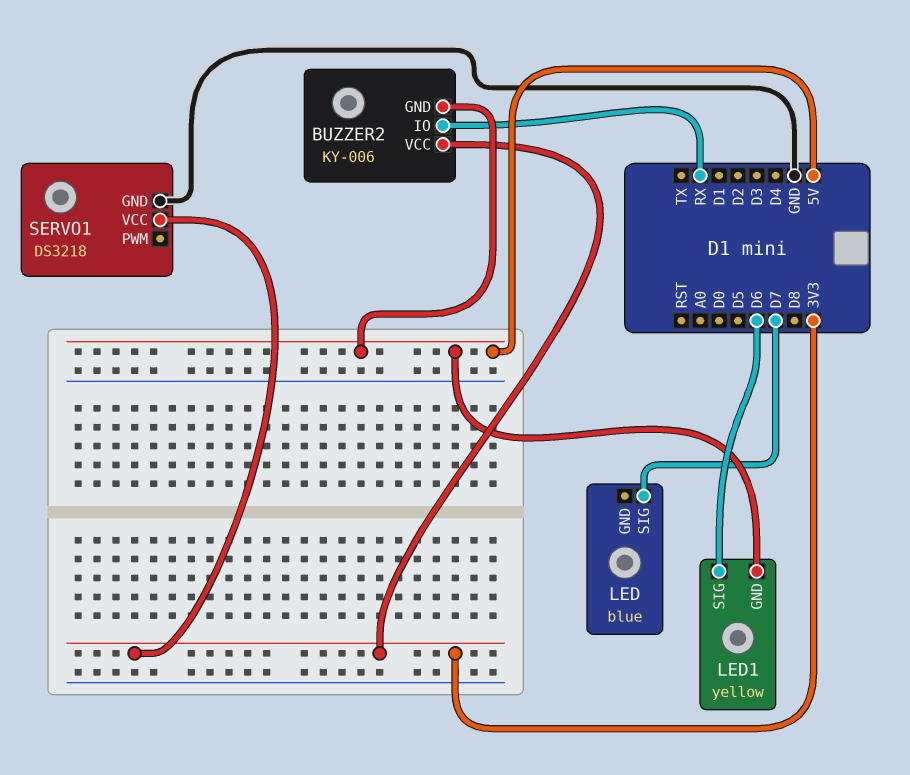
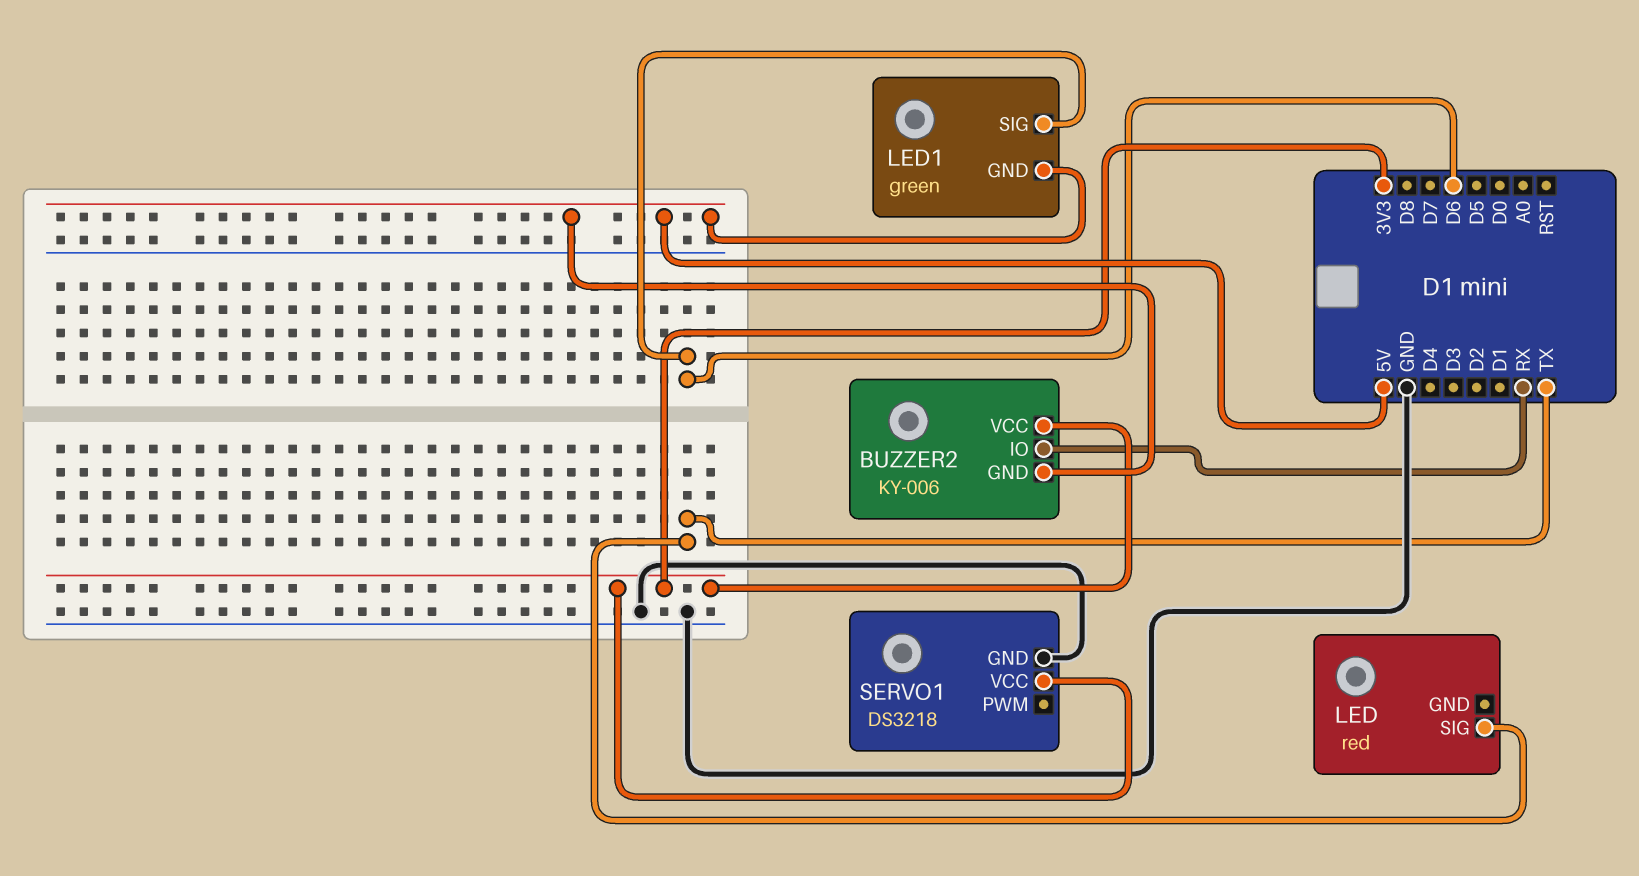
LED: blue -> red
LED pin SIG: D7 -> TX
LED1: yellow -> green

